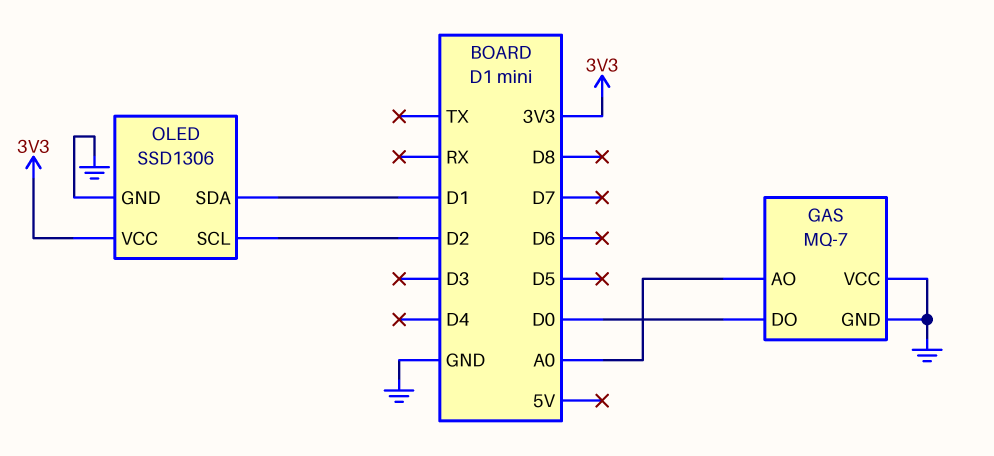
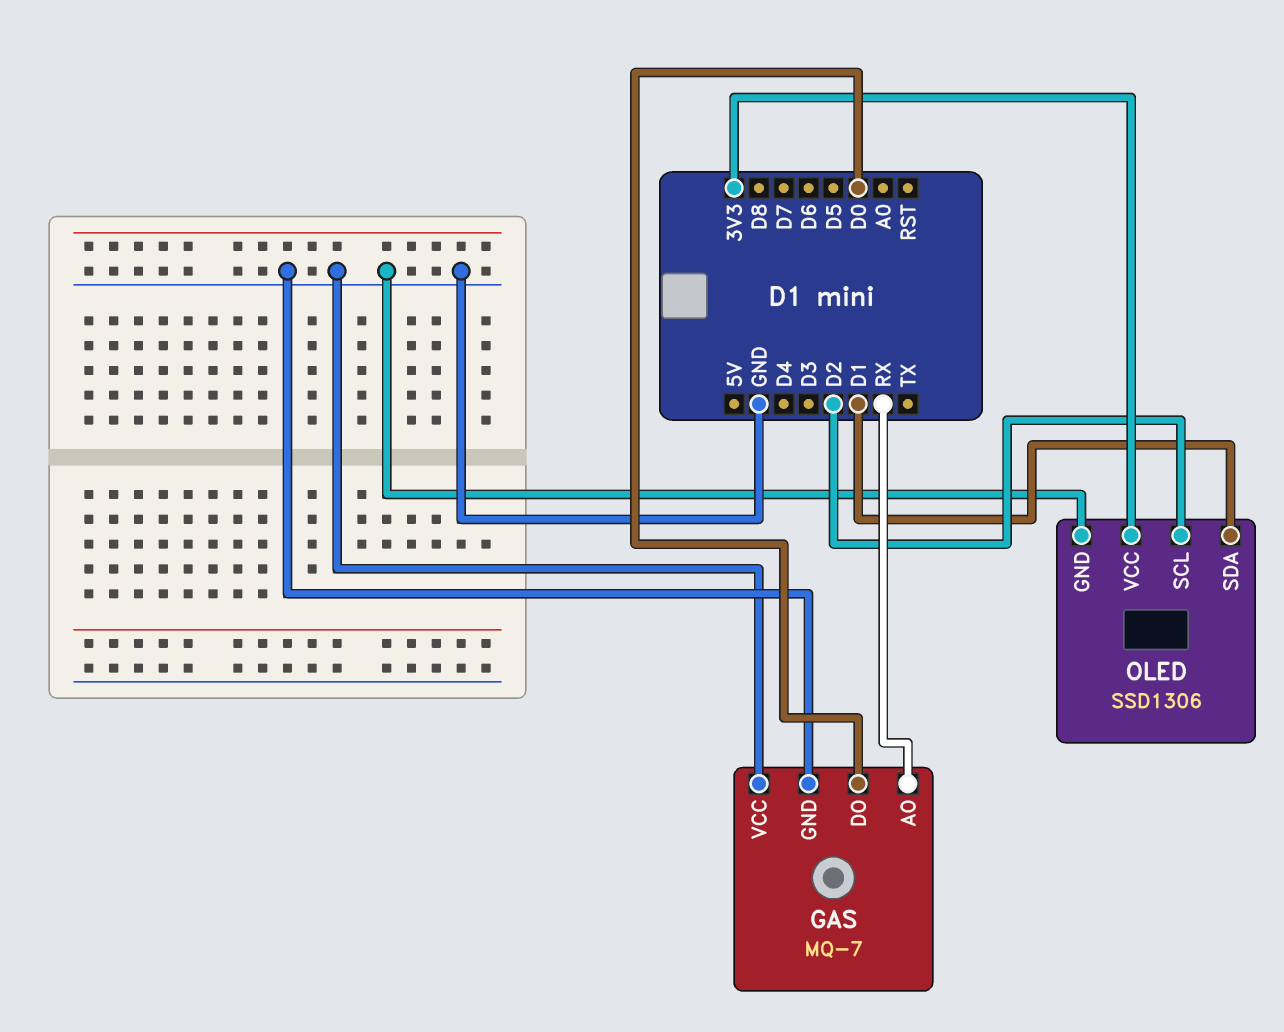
GAS pin AO: A0 -> RX

